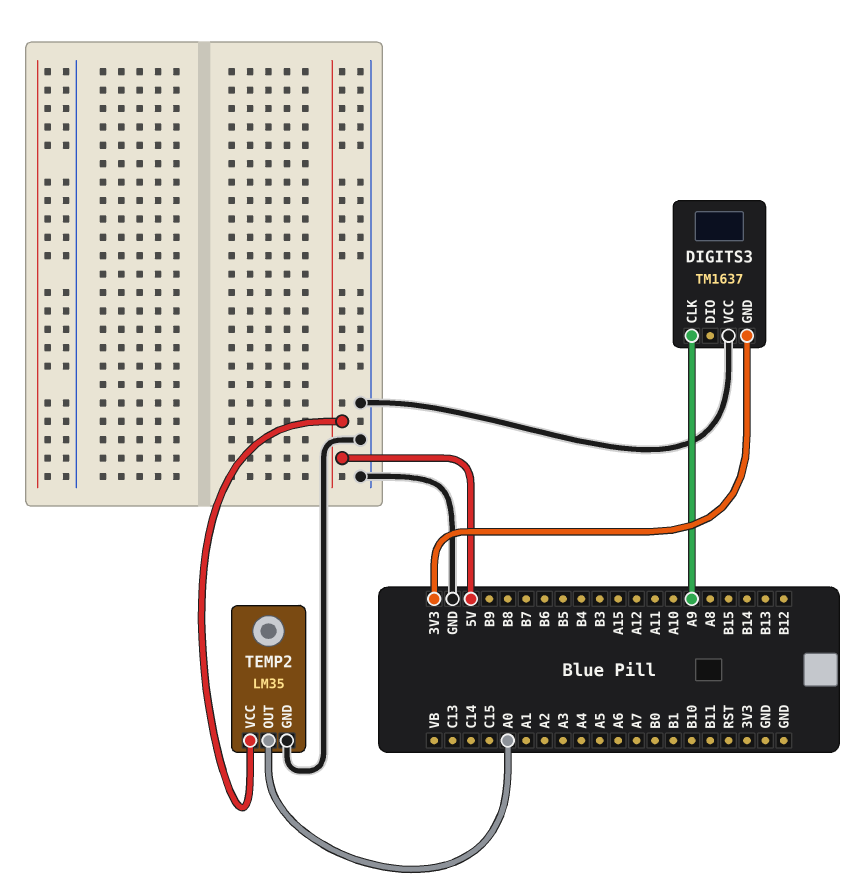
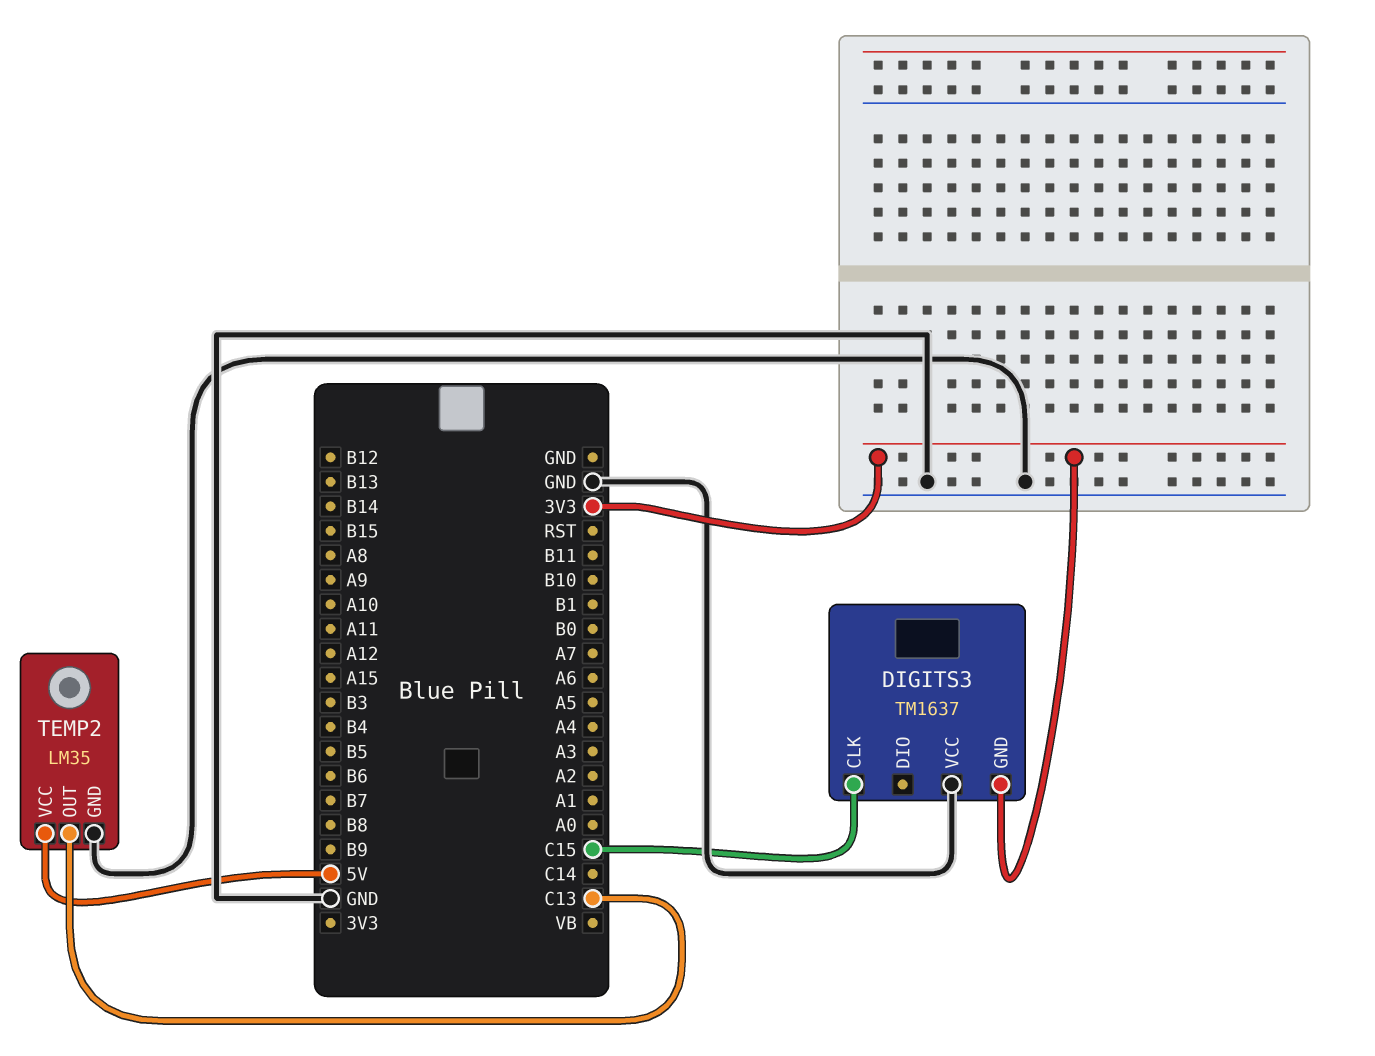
DIGITS3 pin CLK: A9 -> C15
TEMP2 pin OUT: A0 -> C13

